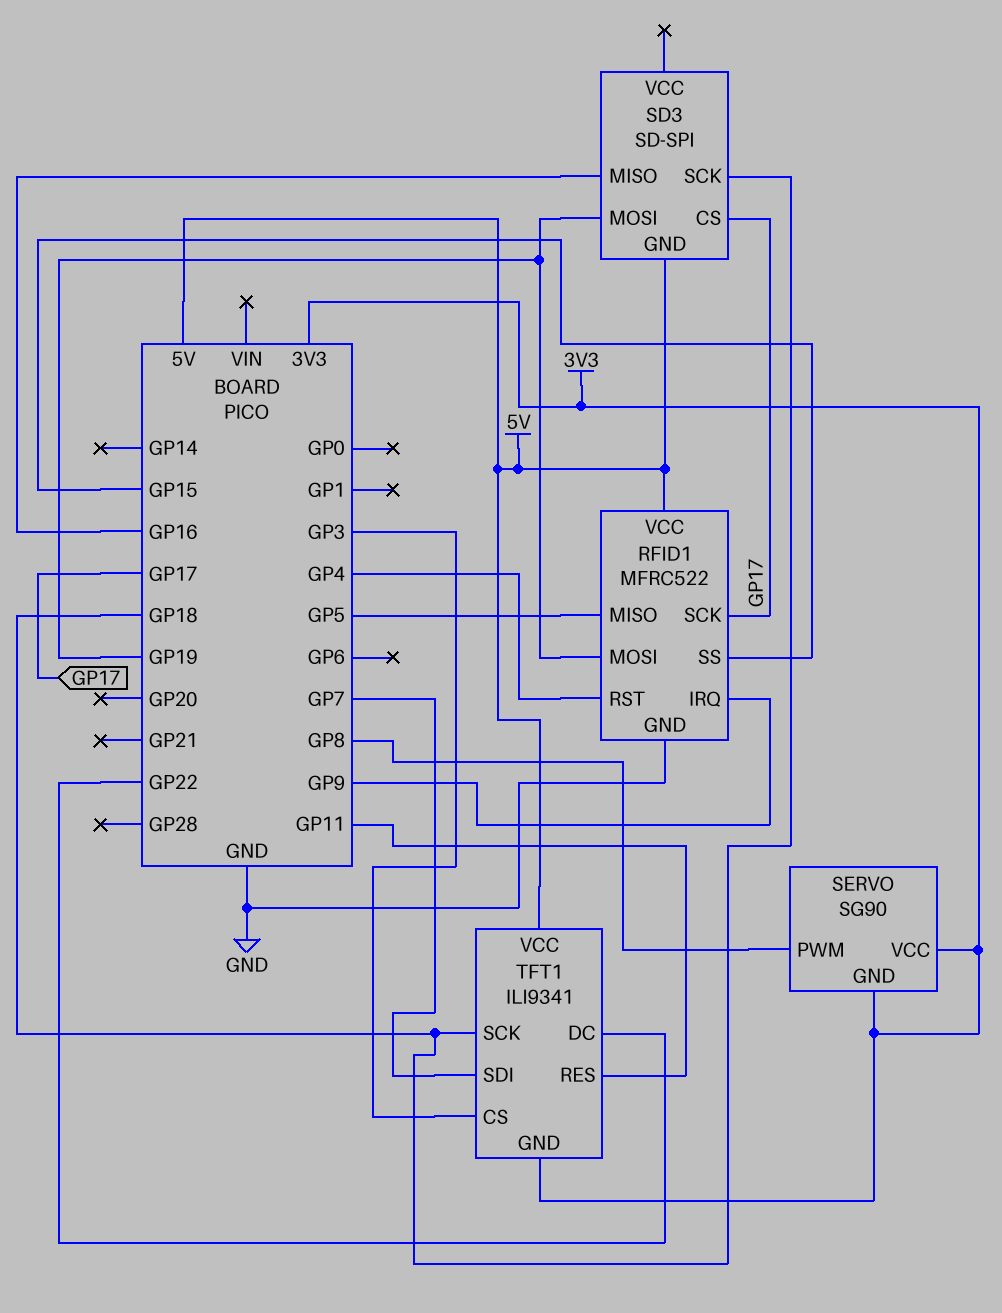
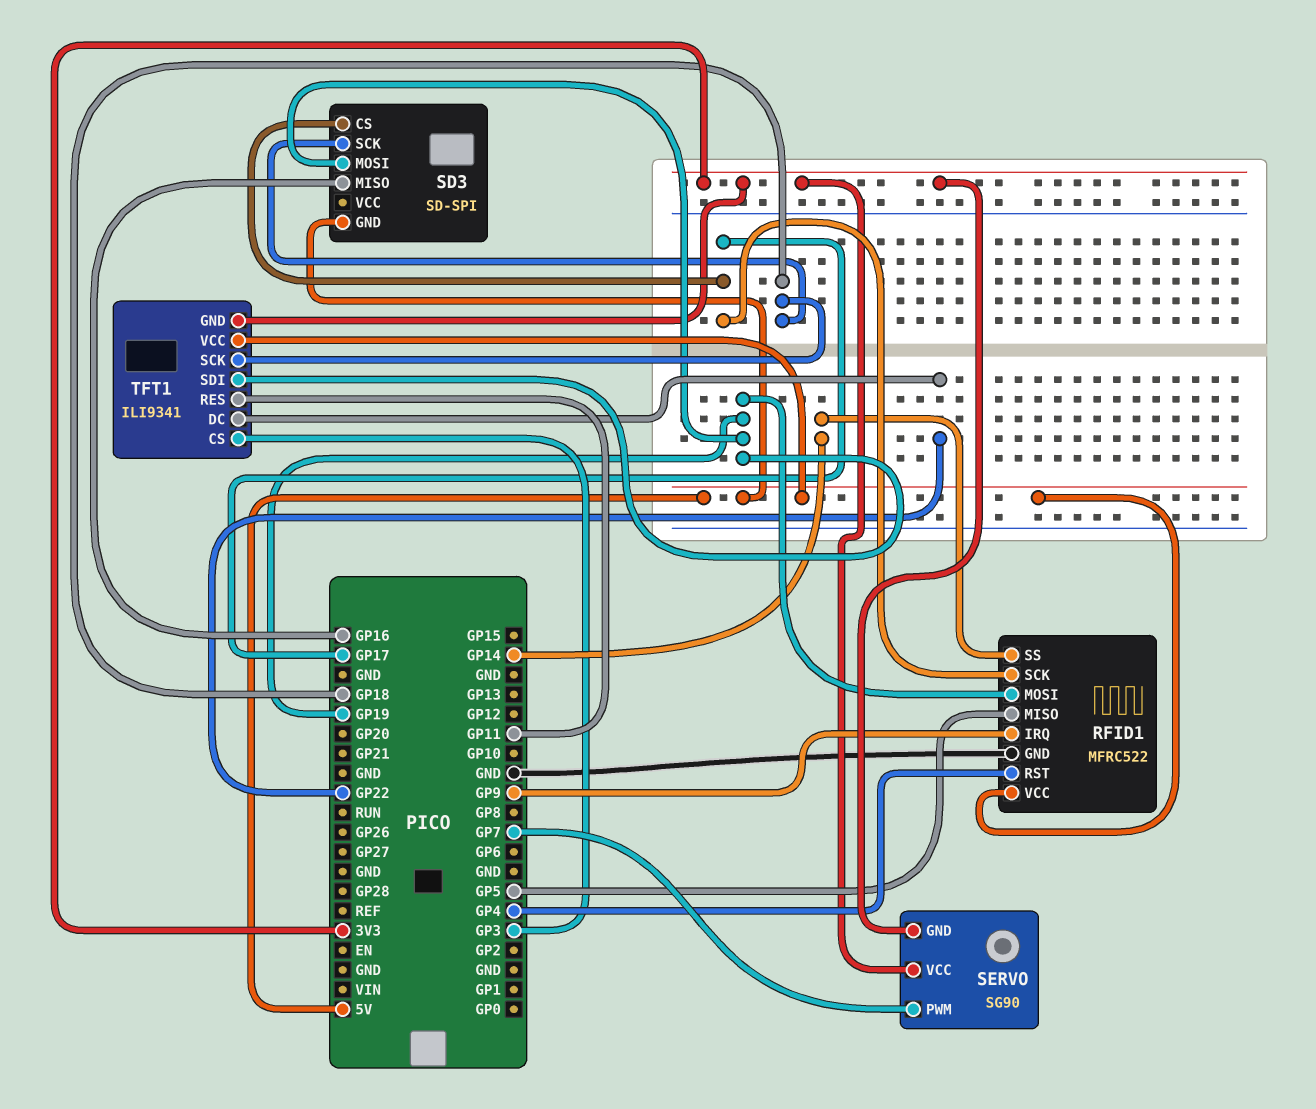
RFID1 pin SS: GP15 -> GP14
SERVO pin PWM: GP8 -> GP7
TFT1 pin SDI: GP7 -> GP19

